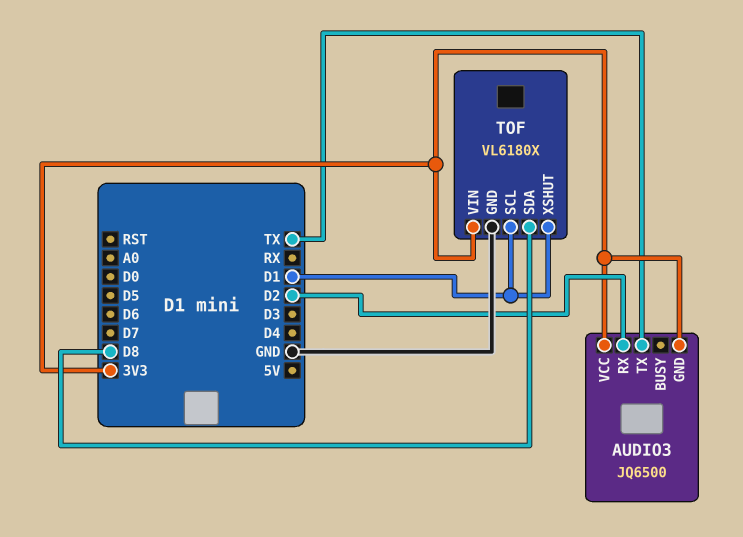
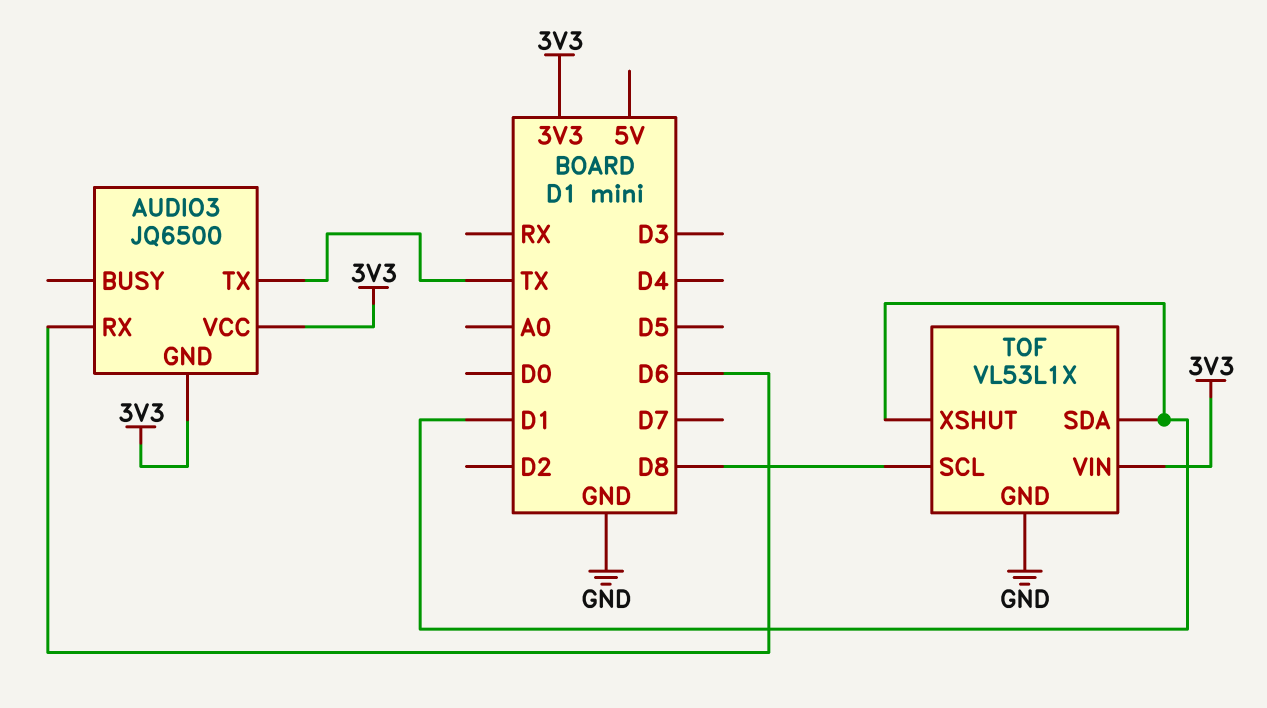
AUDIO3 pin RX: D2 -> D6
TOF: VL6180X -> VL53L1X
TOF pin SCL: D1 -> D8
TOF pin SDA: D8 -> D1

